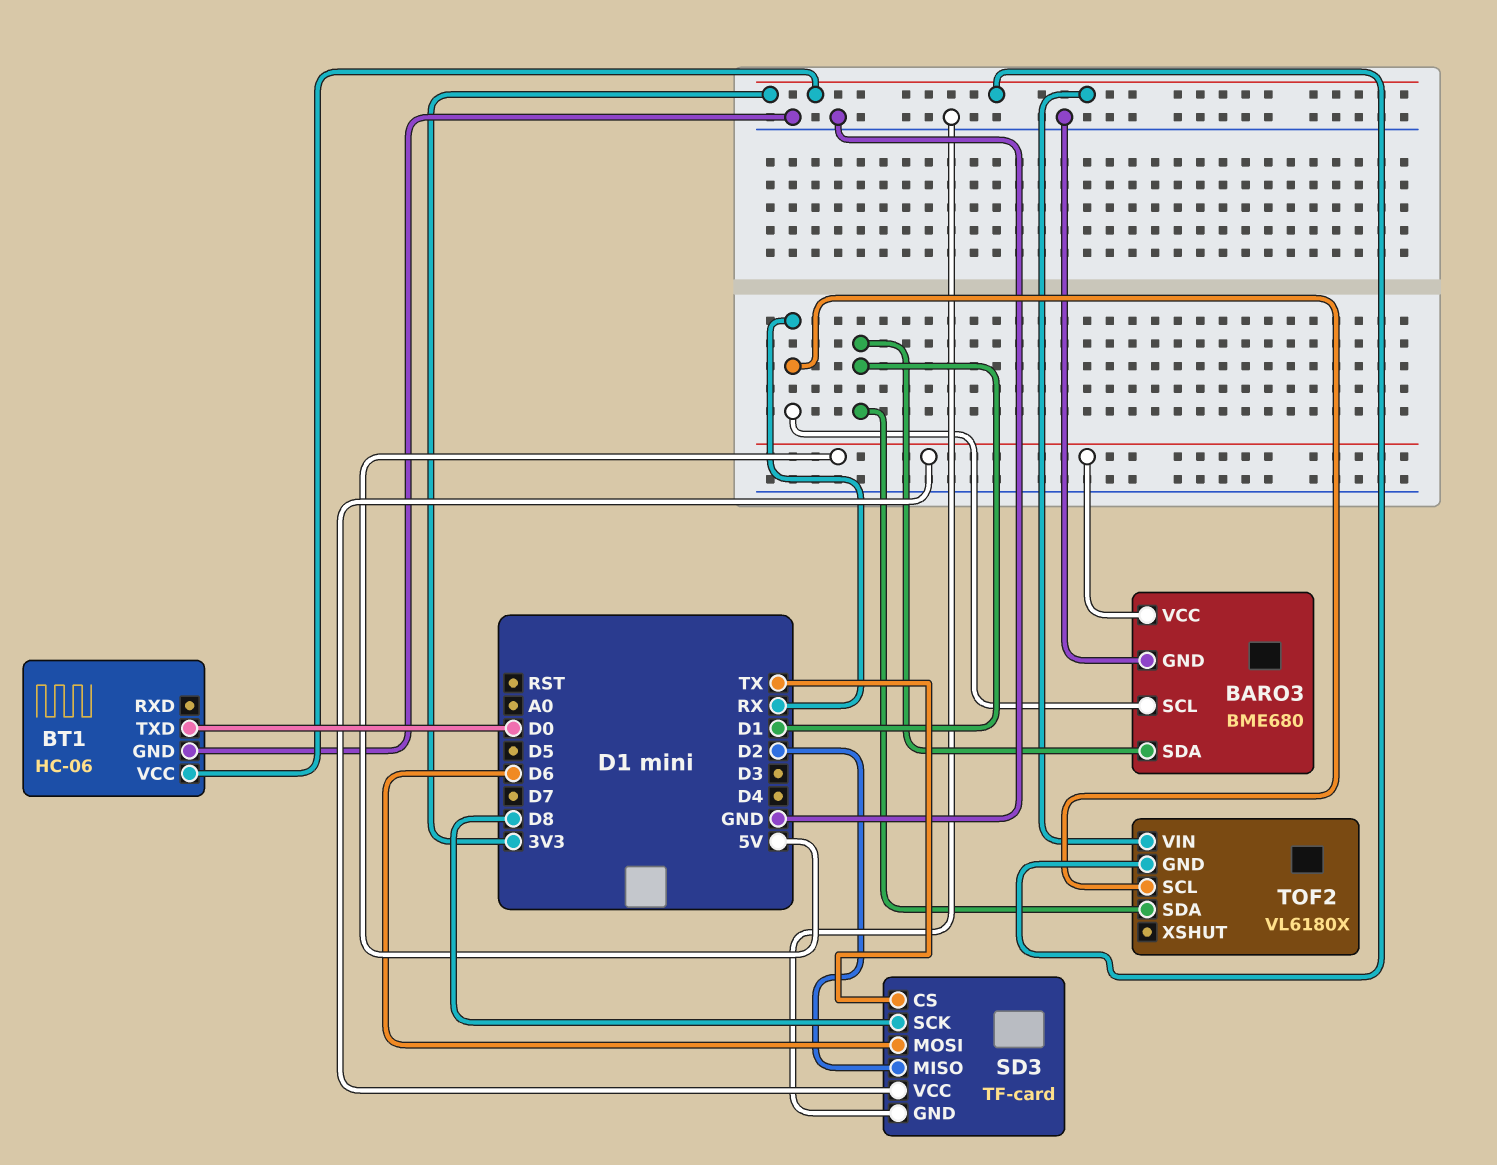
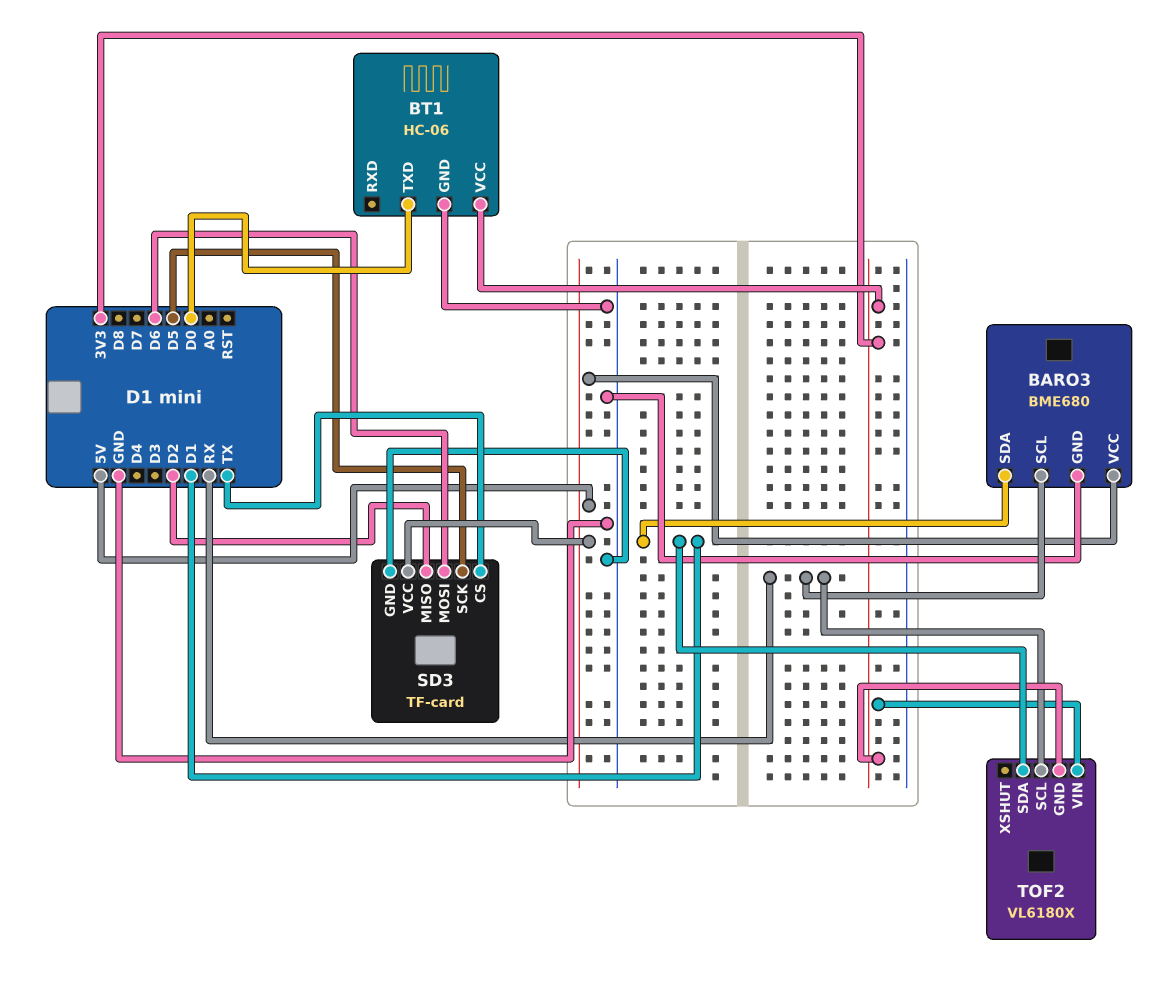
SD3 pin SCK: D8 -> D5

